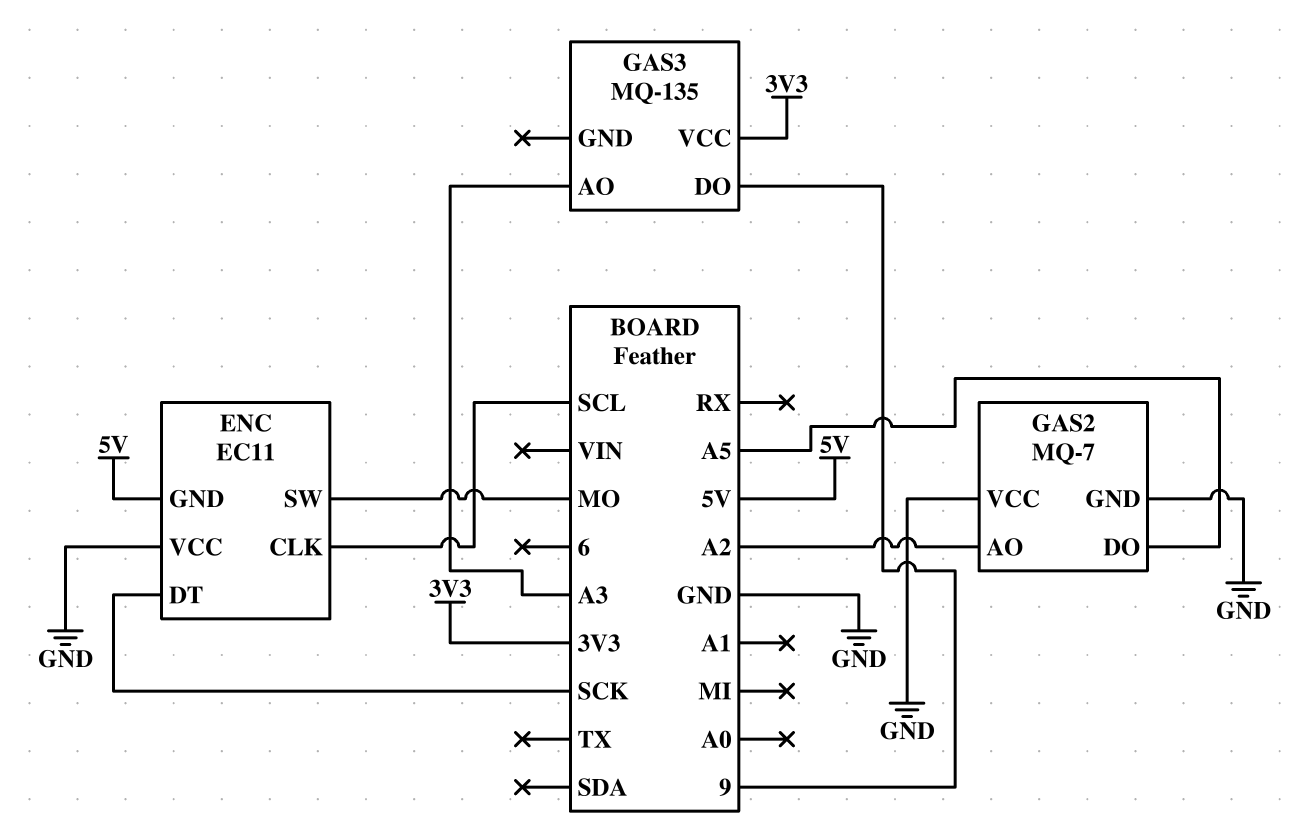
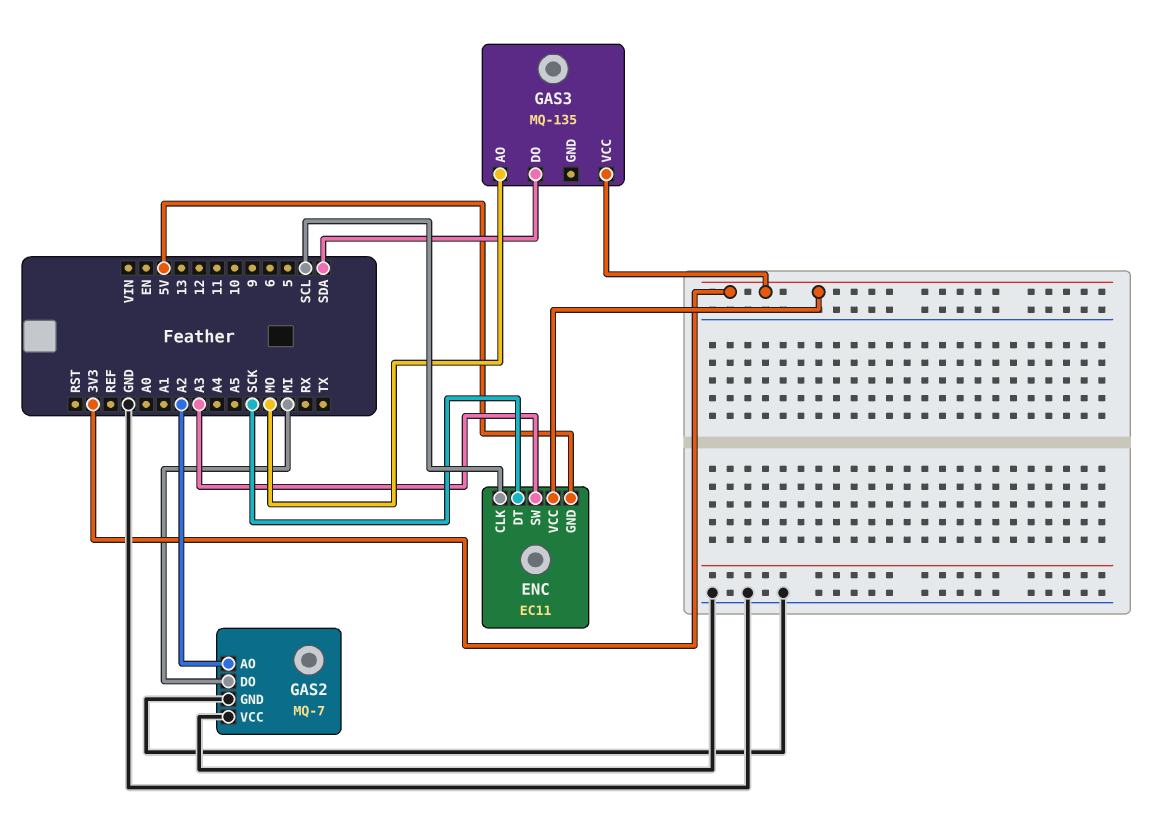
ENC pin SW: MO -> A3
ENC pin VCC: GND -> 3V3
GAS2 pin DO: A5 -> MI
GAS3 pin AO: A3 -> MO
GAS3 pin DO: 9 -> SDA

